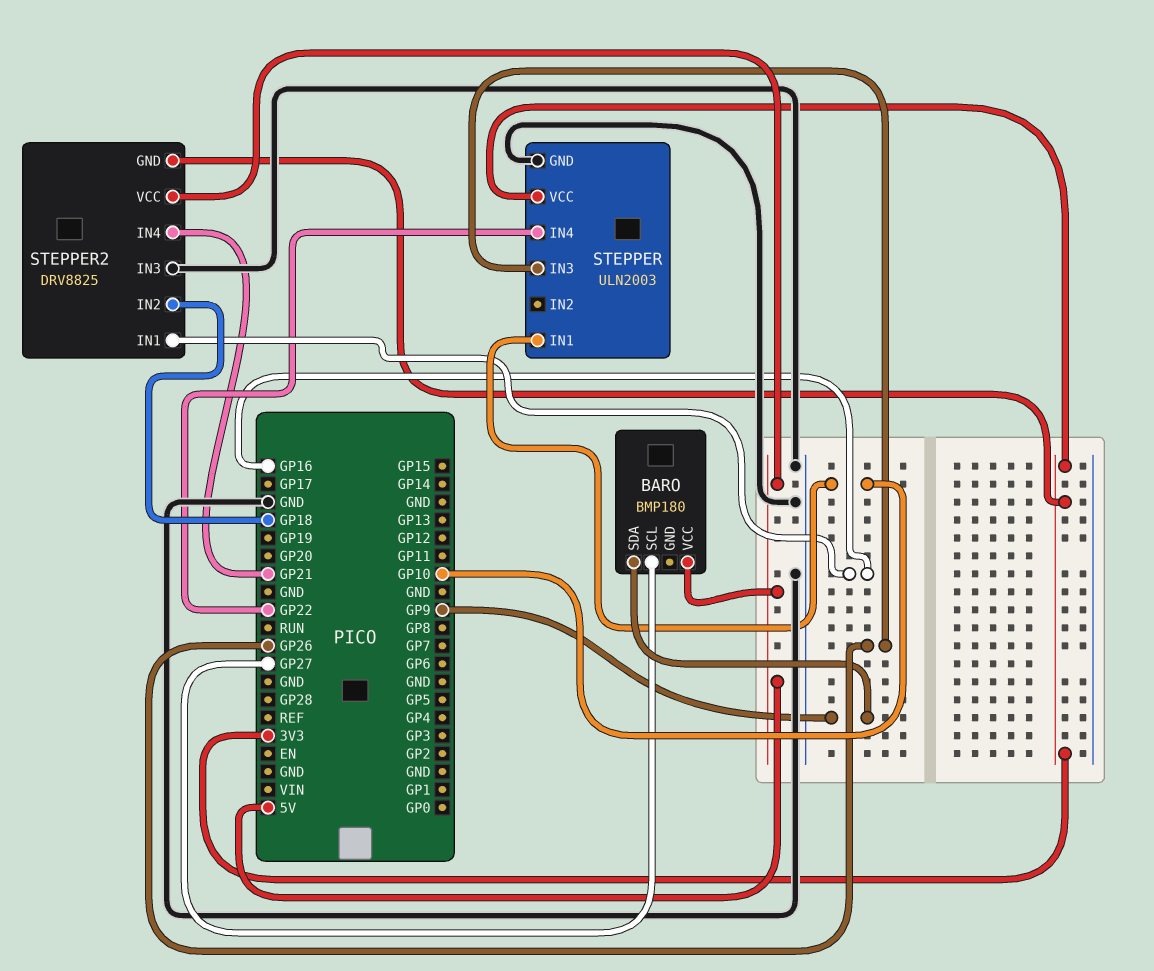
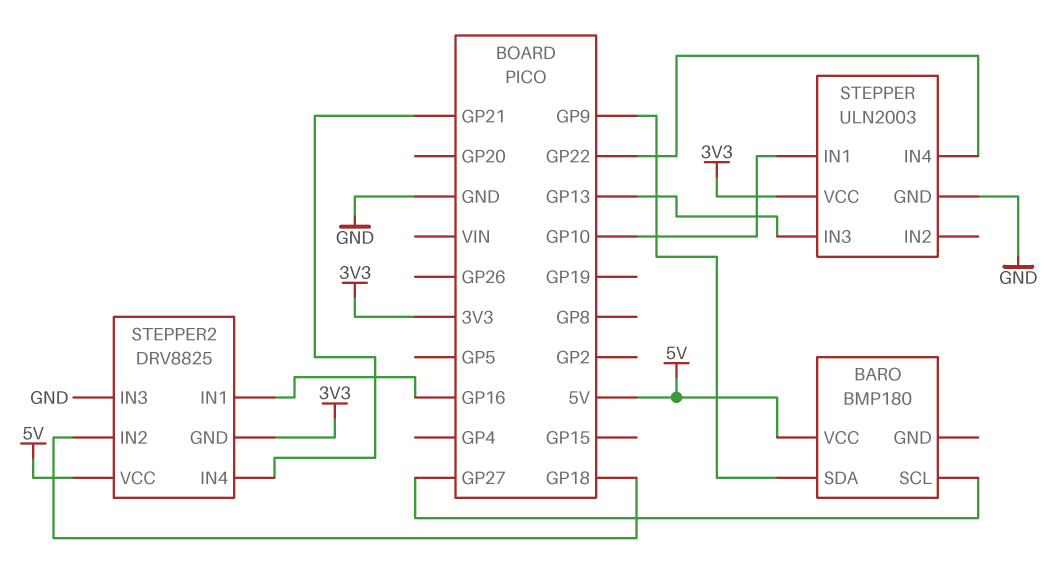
STEPPER pin IN3: GP26 -> GP13

